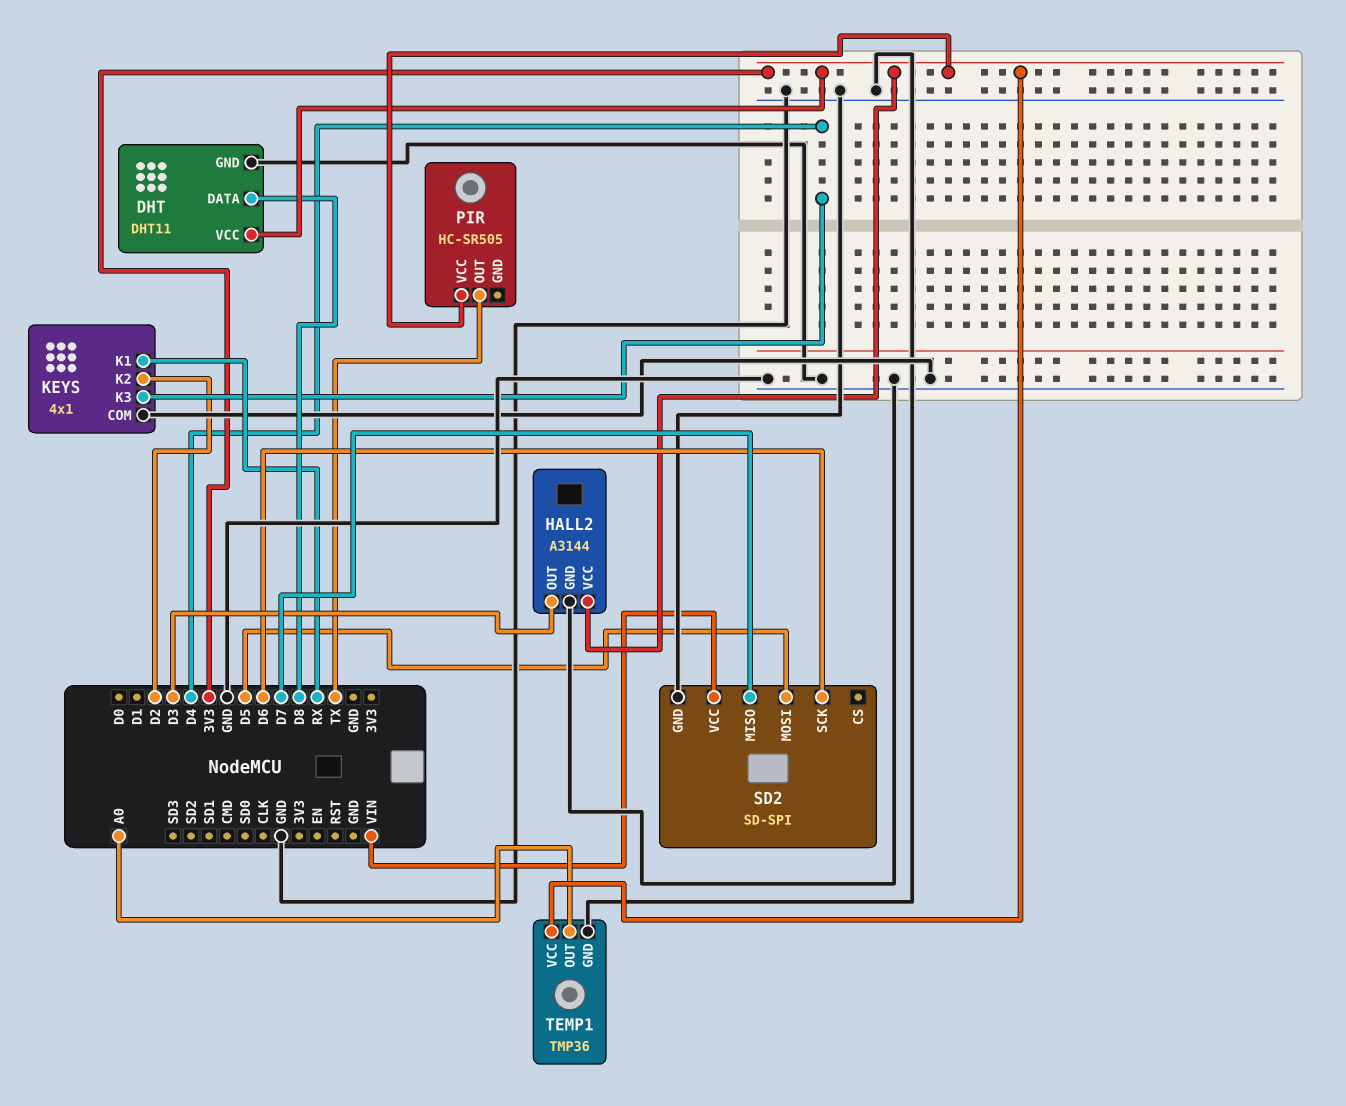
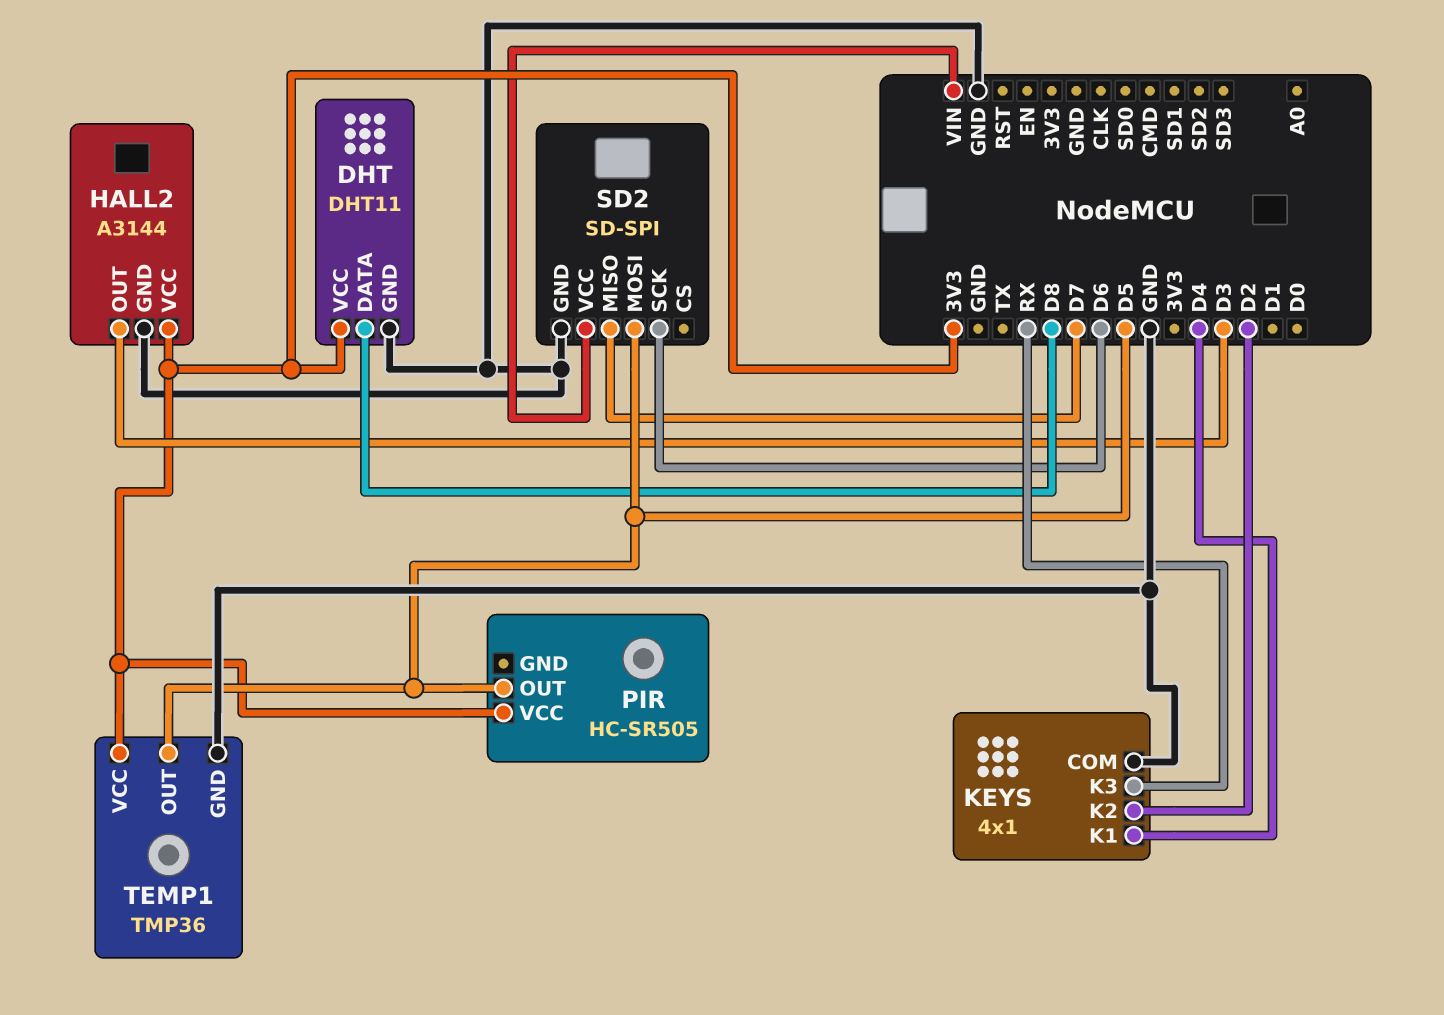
KEYS pin K1: RX -> D4
KEYS pin K3: D4 -> RX
PIR pin OUT: TX -> D5
TEMP1 pin OUT: A0 -> D5

